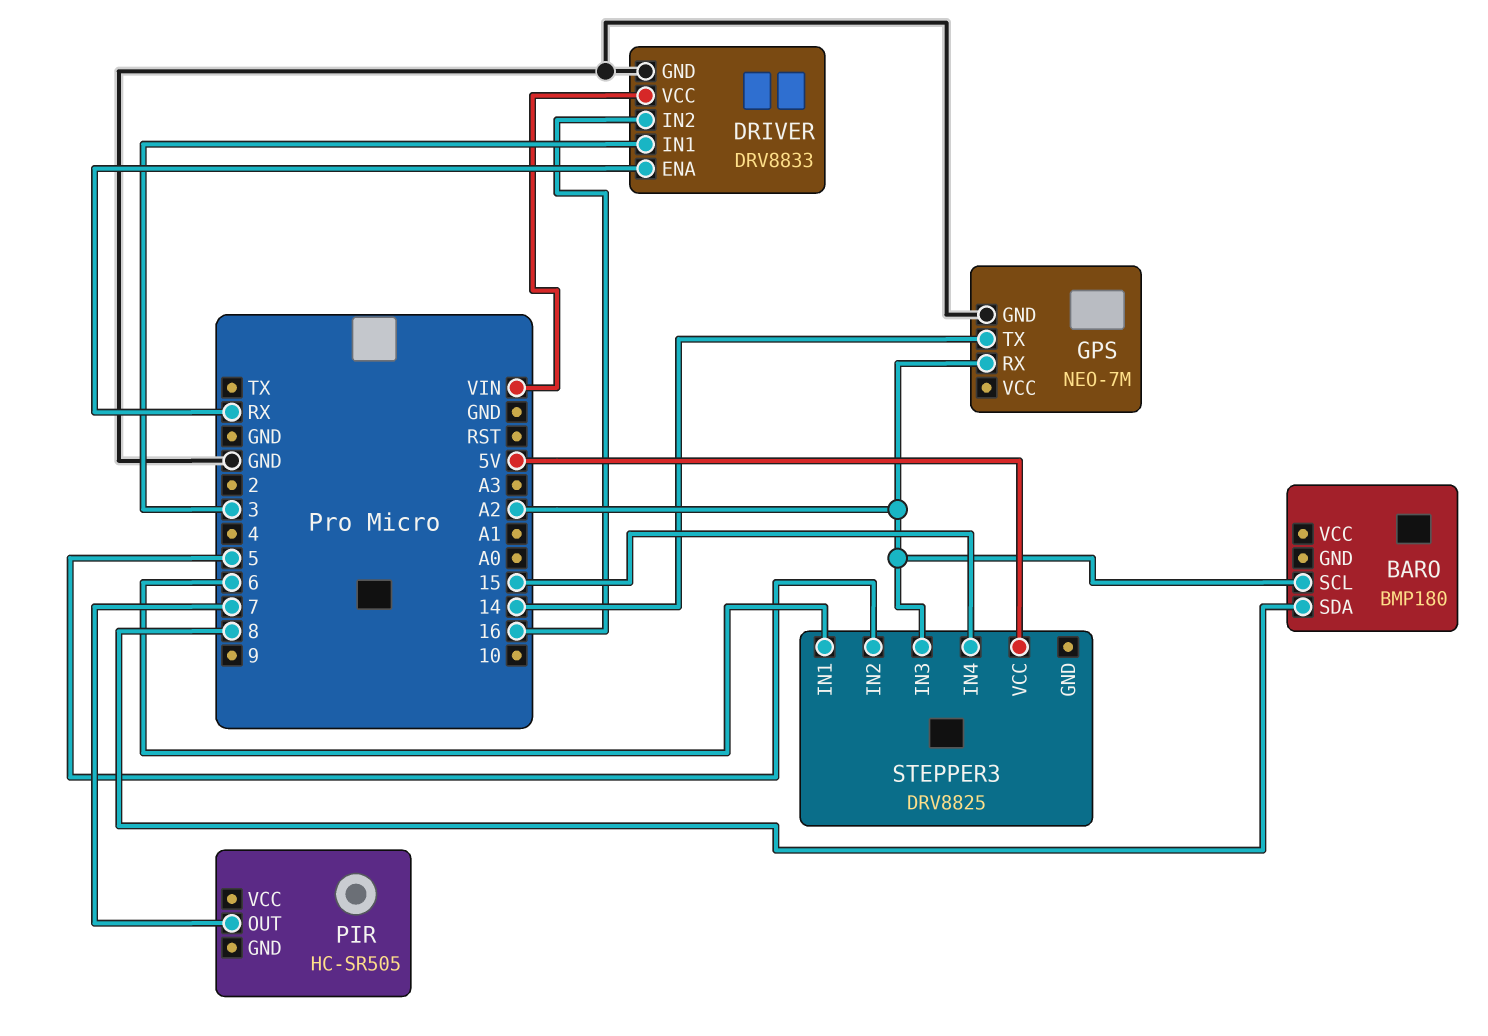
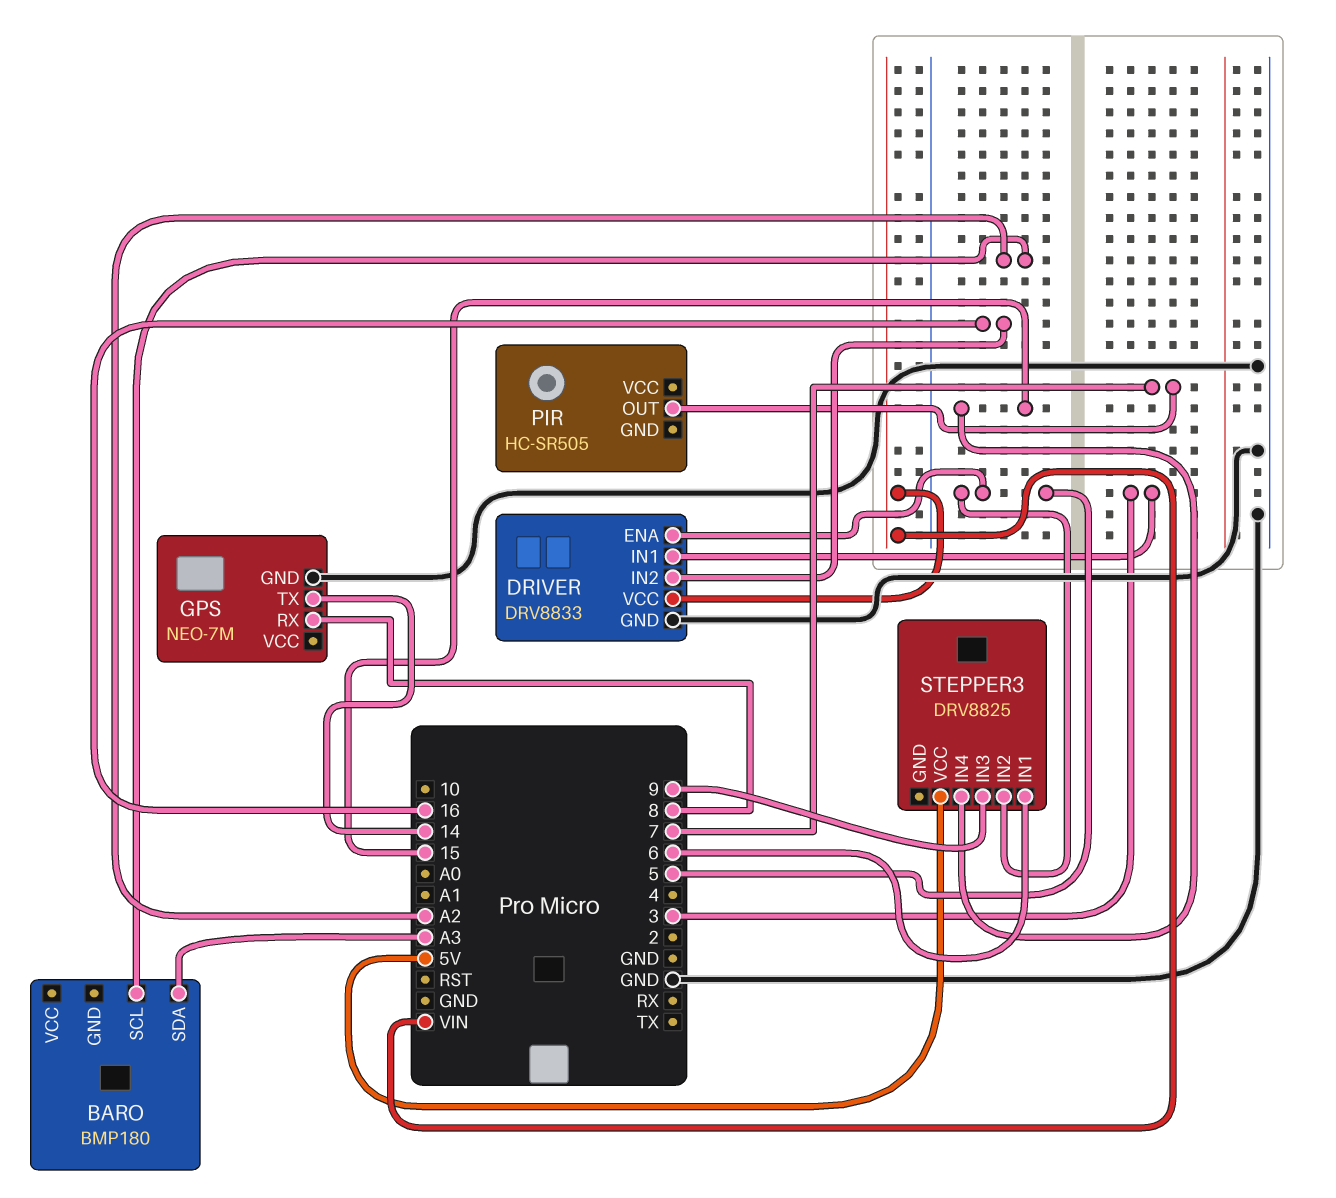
BARO pin SDA: 8 -> A3
DRIVER pin ENA: RX -> 5
GPS pin RX: A2 -> 8
STEPPER3 pin IN3: A2 -> 9

